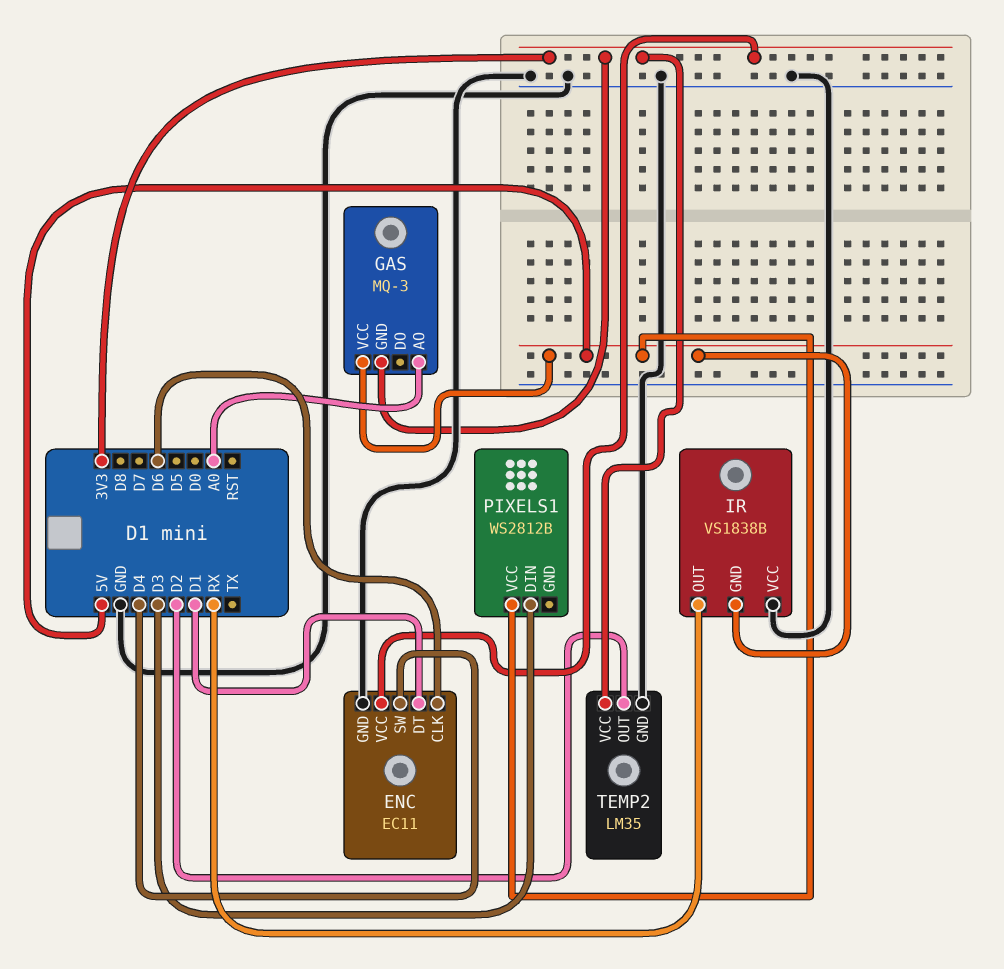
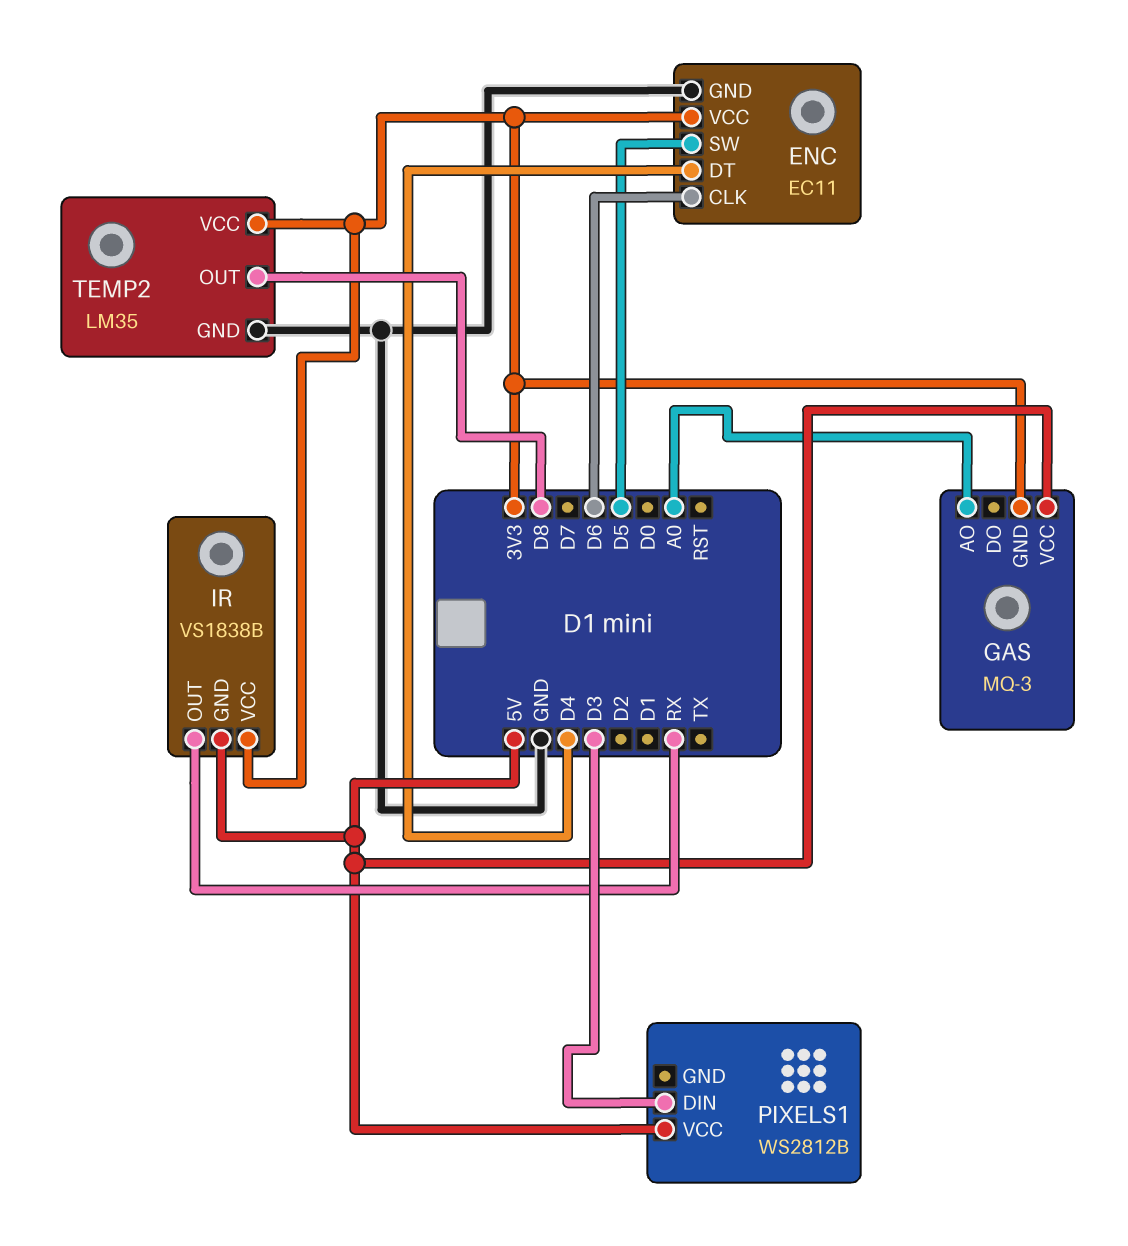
ENC pin DT: D1 -> D4
ENC pin SW: D4 -> D5
IR pin VCC: GND -> 3V3
TEMP2 pin OUT: D2 -> D8

